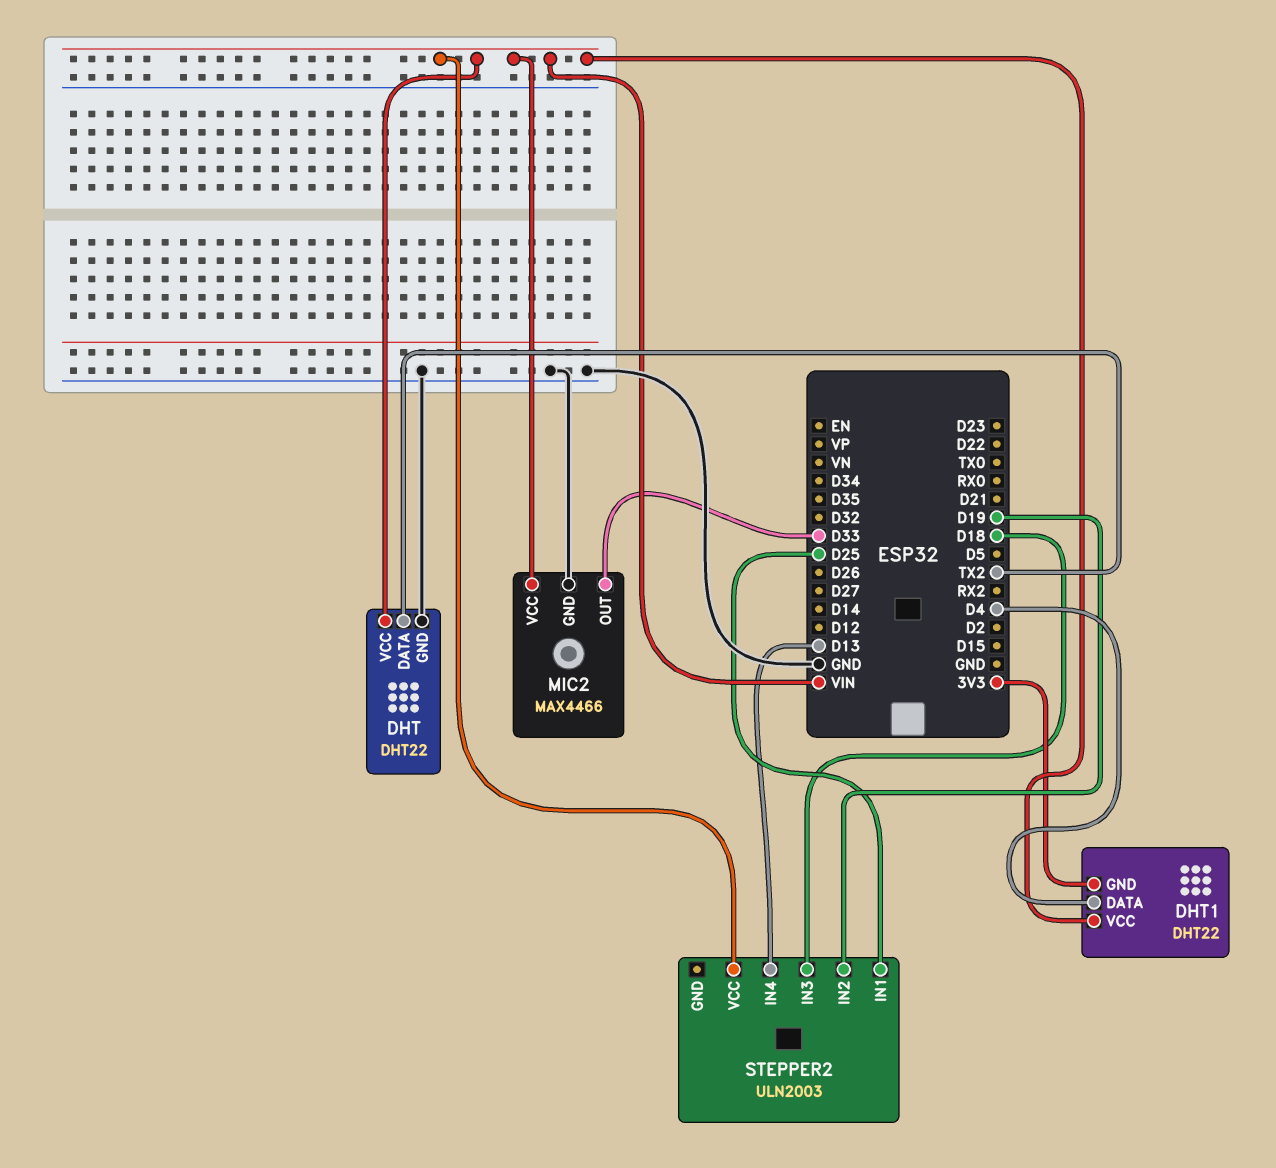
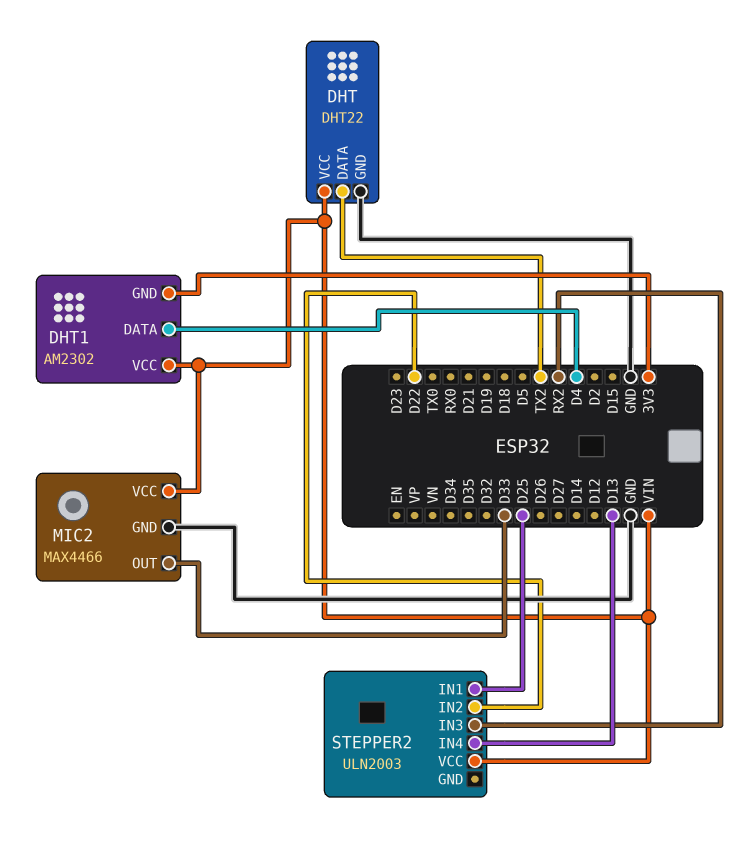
DHT1: DHT22 -> AM2302
STEPPER2 pin IN2: D19 -> D22
STEPPER2 pin IN3: D18 -> RX2

